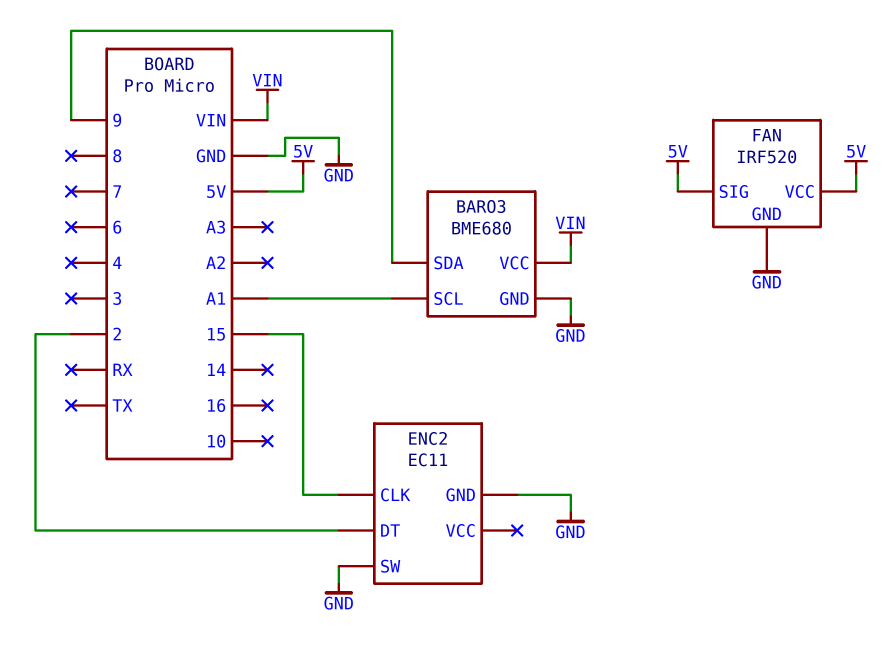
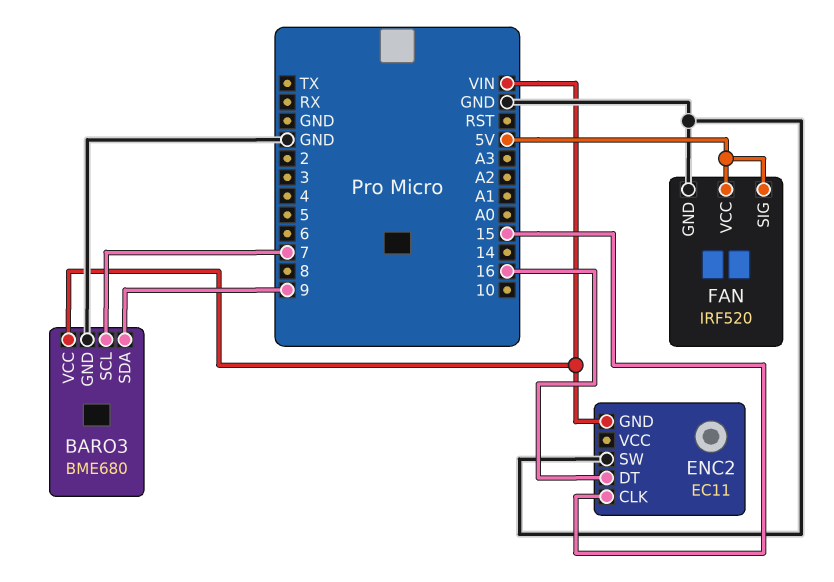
BARO3 pin SCL: A1 -> 7
ENC2 pin DT: 2 -> 16
ENC2 pin GND: GND -> VIN

